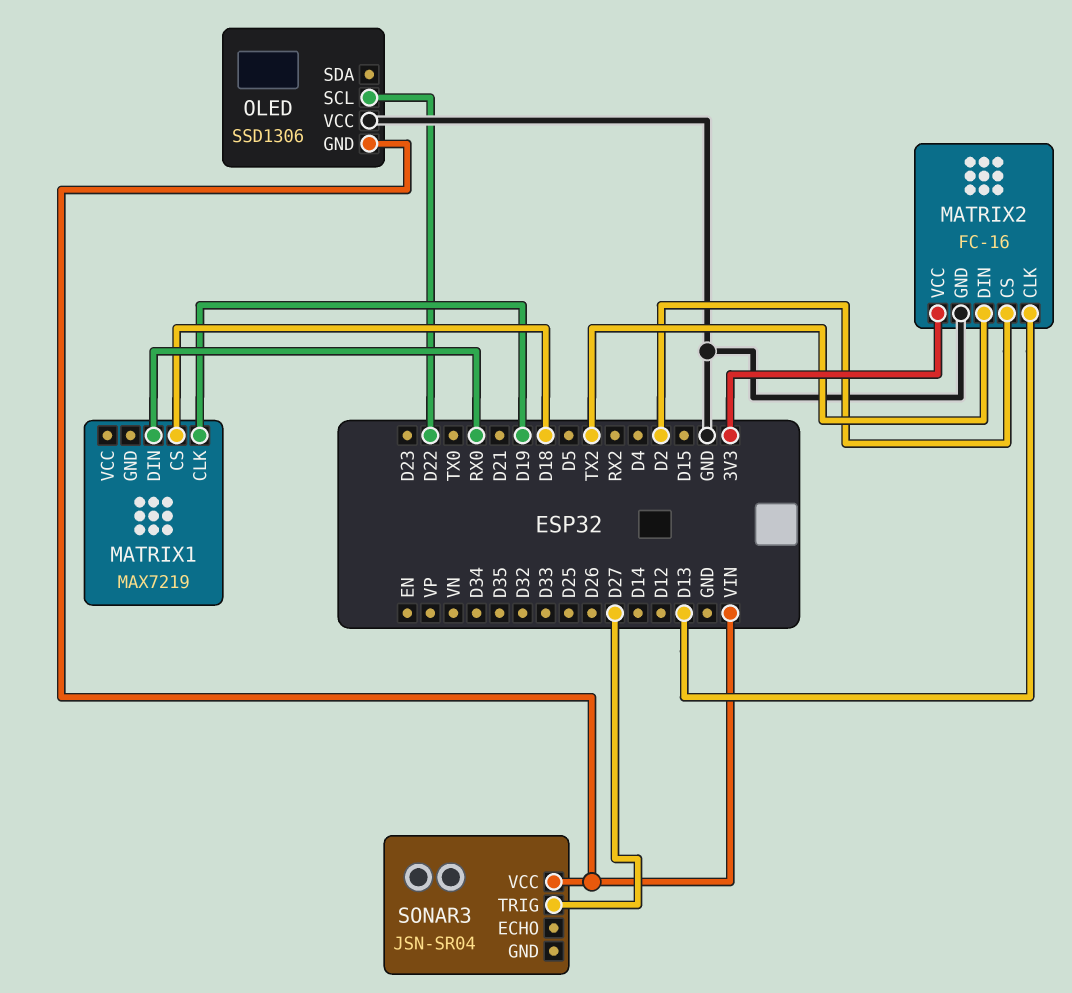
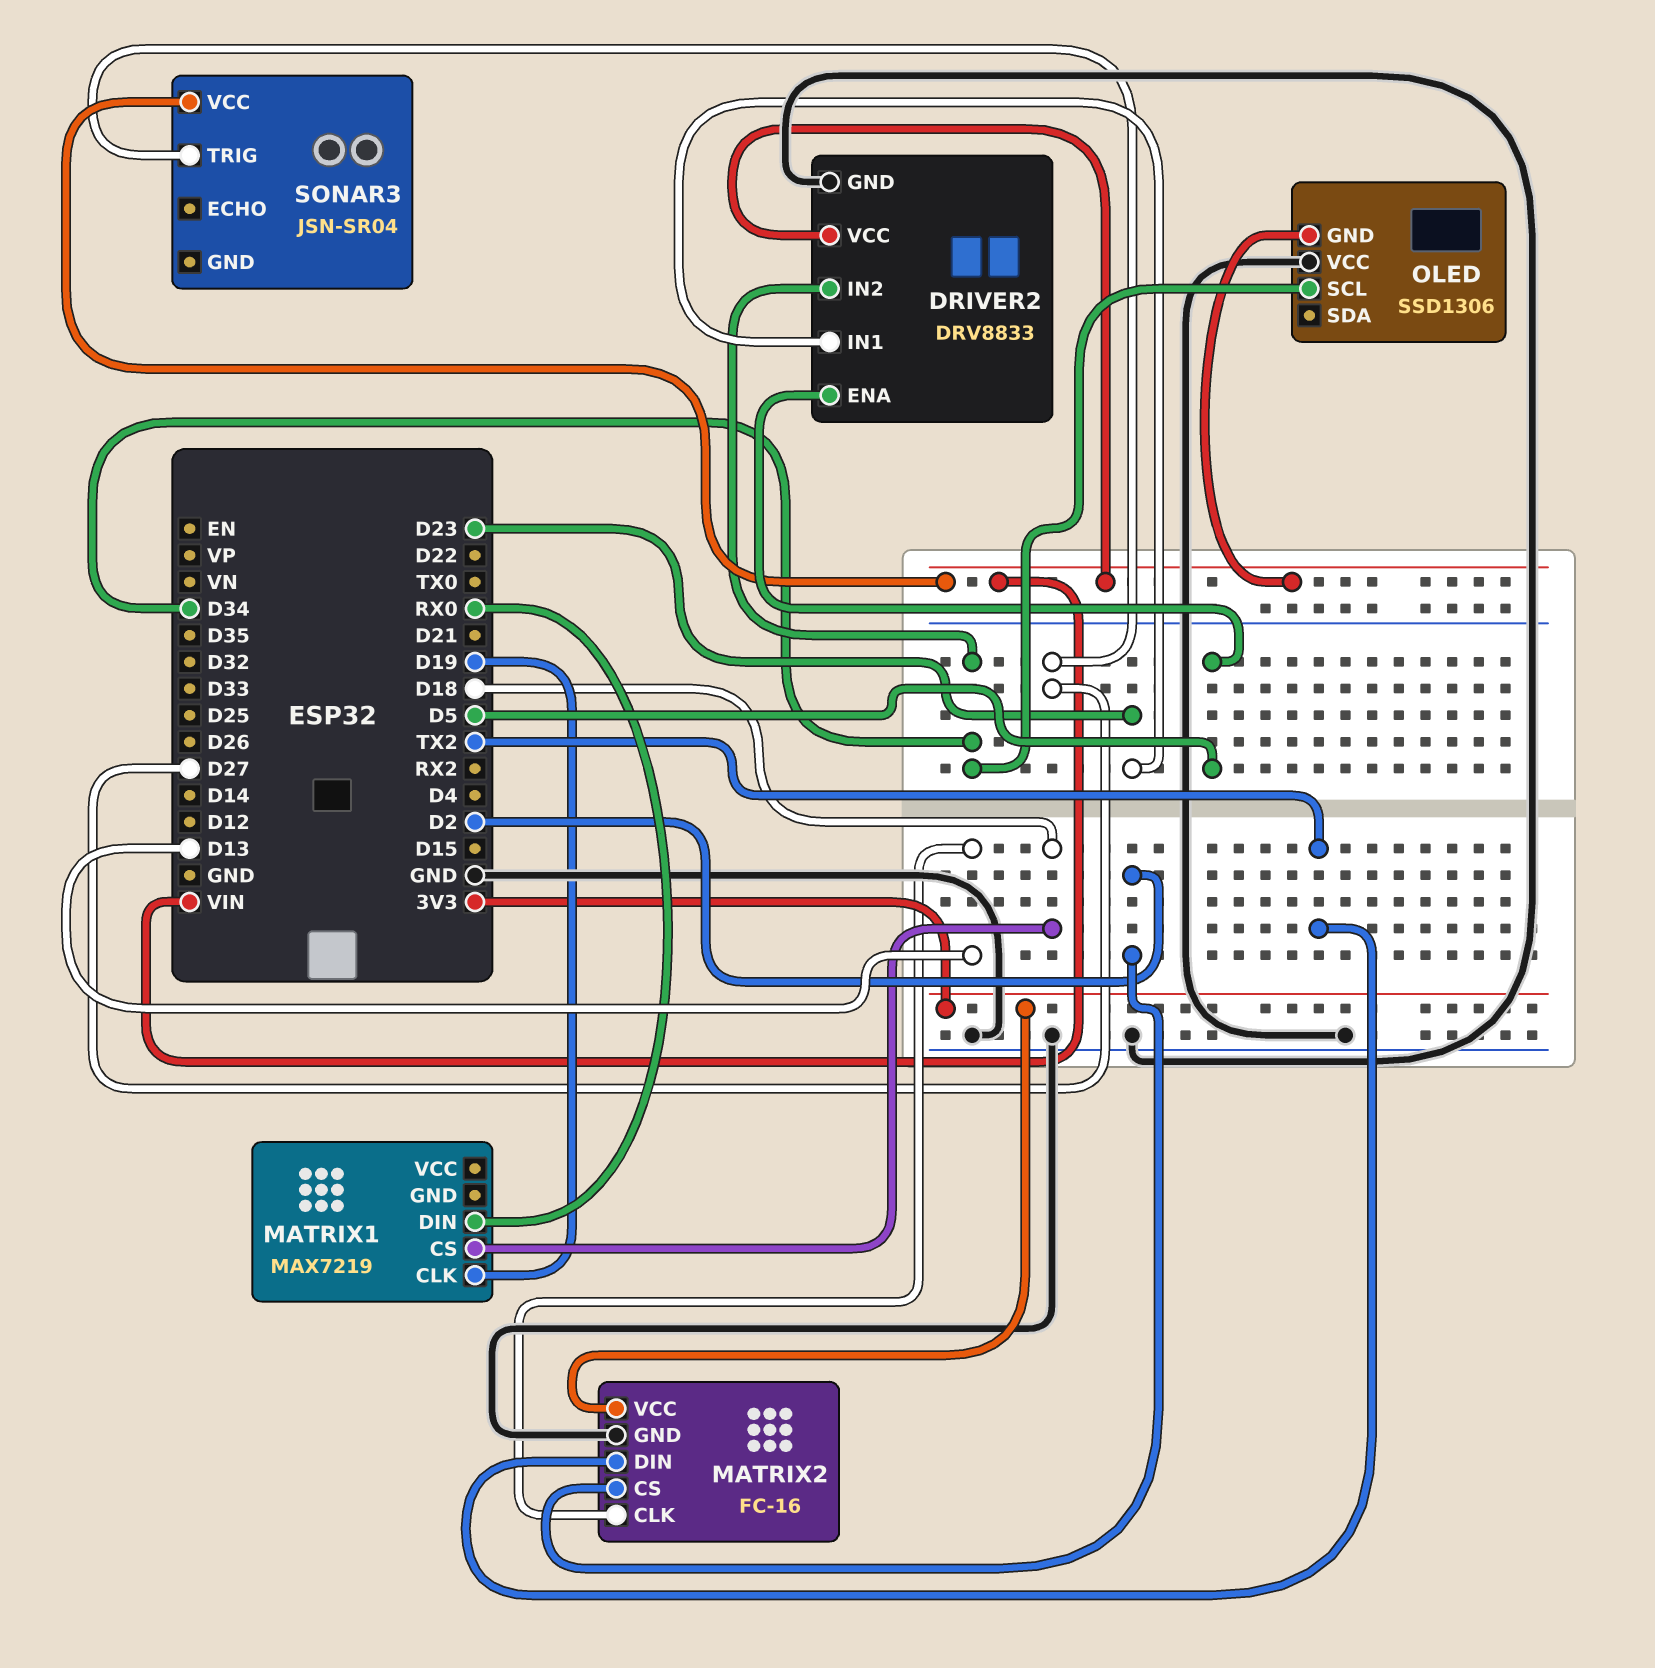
DRIVER2: none -> DRV8833
DRIVER2 pin ENA: none -> D5
DRIVER2 pin GND: none -> GND
DRIVER2 pin IN1: none -> D23
DRIVER2 pin IN2: none -> D34
DRIVER2 pin VCC: none -> VIN
OLED pin SCL: D22 -> D34

